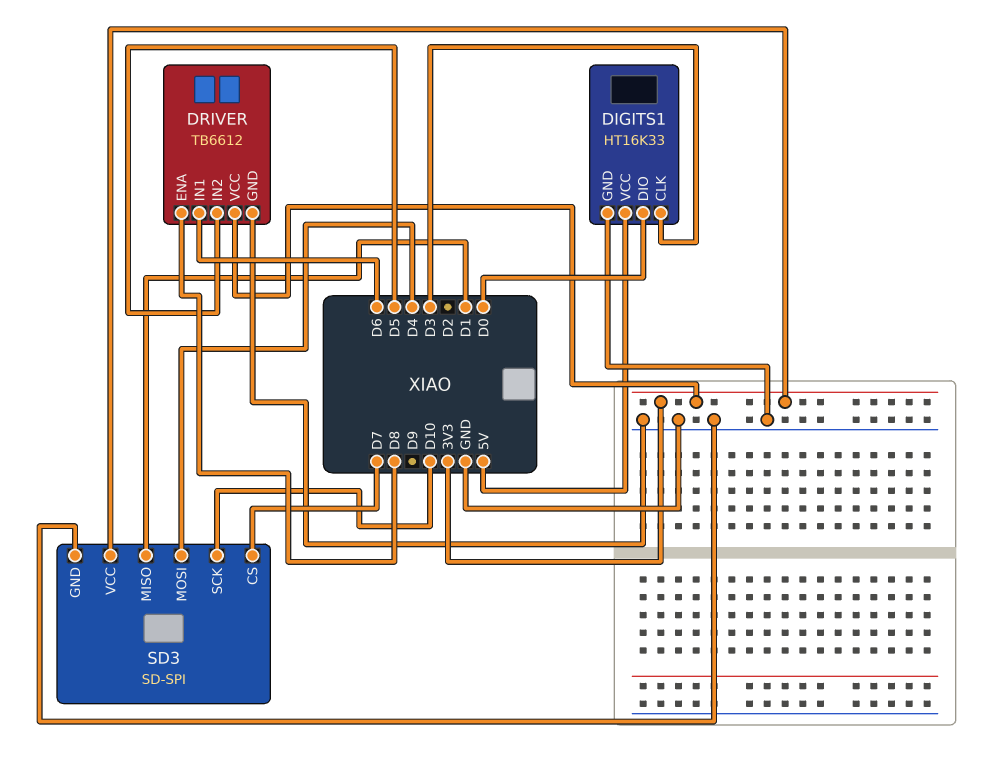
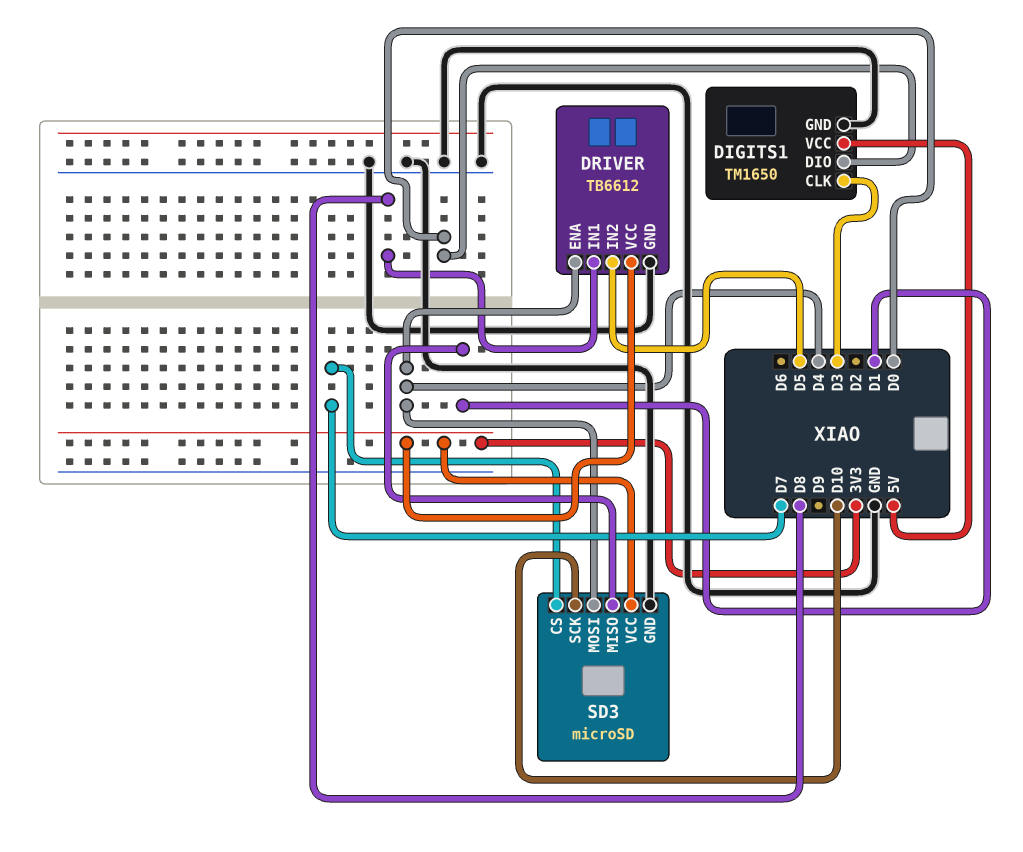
DIGITS1: HT16K33 -> TM1650
DRIVER pin ENA: D8 -> D4
DRIVER pin IN1: D6 -> D8
SD3: SD-SPI -> microSD

